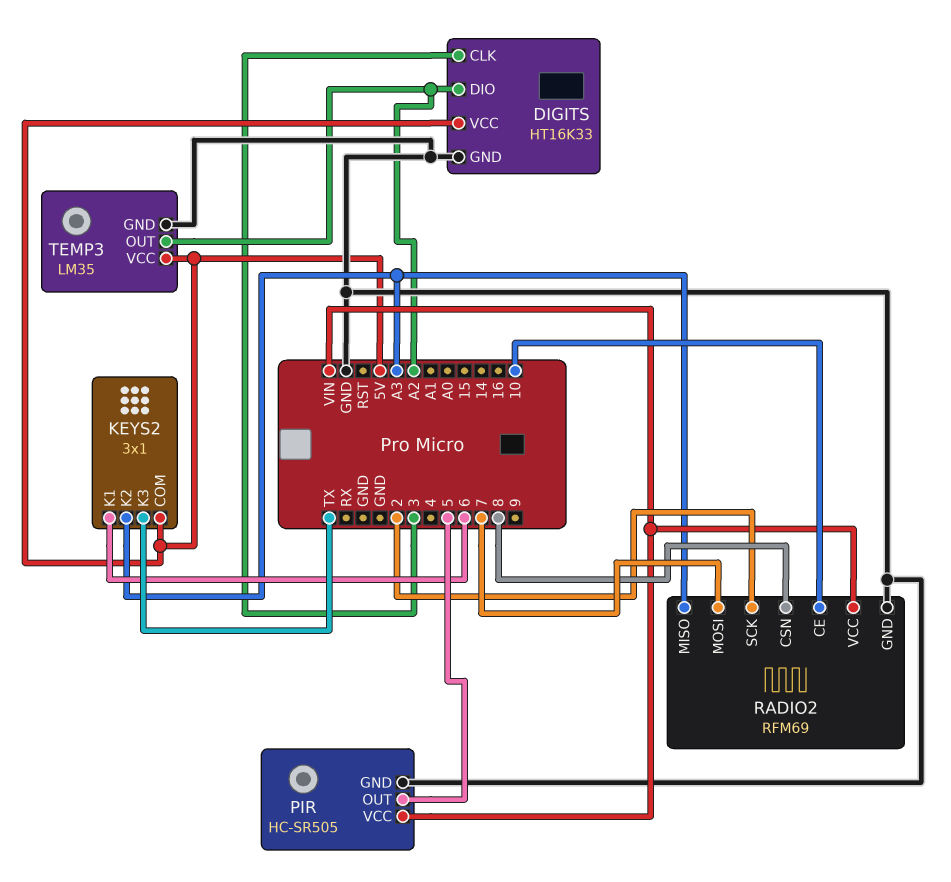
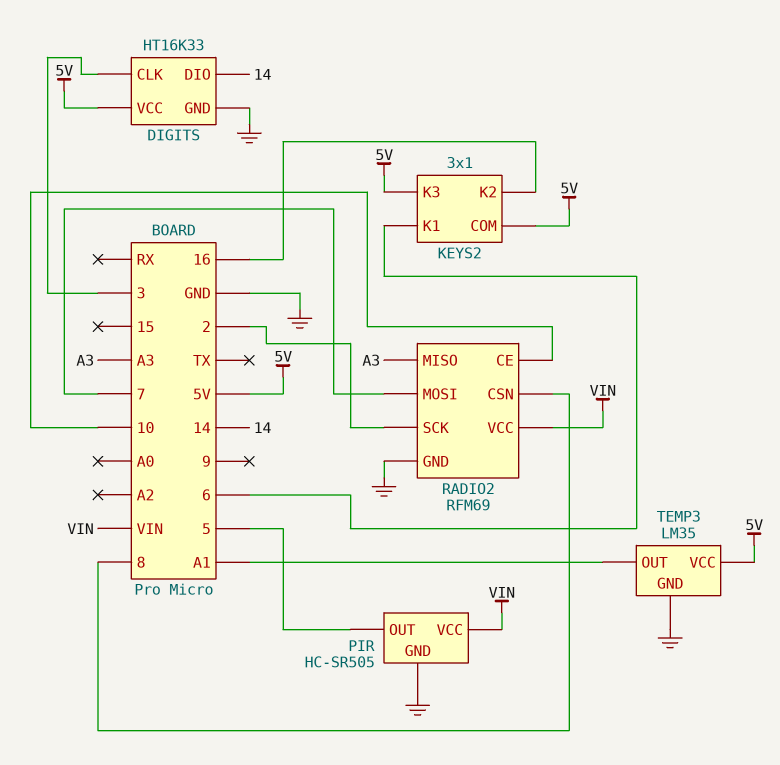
DIGITS pin DIO: A2 -> 14
KEYS2 pin K2: A3 -> 16
KEYS2 pin K3: TX -> 5V
TEMP3 pin OUT: A2 -> A1

